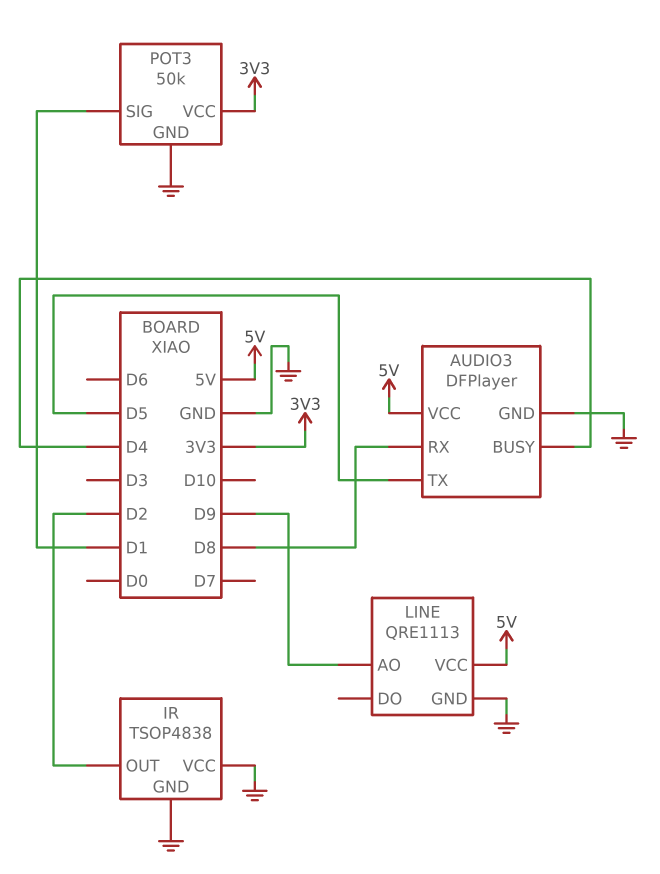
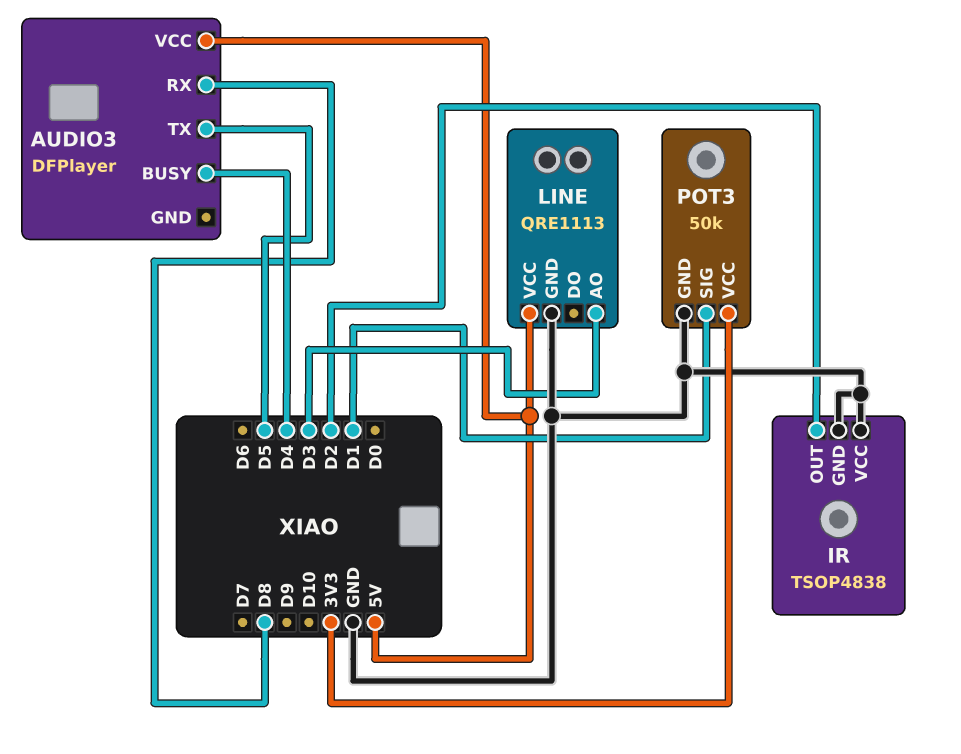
AUDIO3 pin GND: GND -> none
LINE pin AO: D9 -> D3

